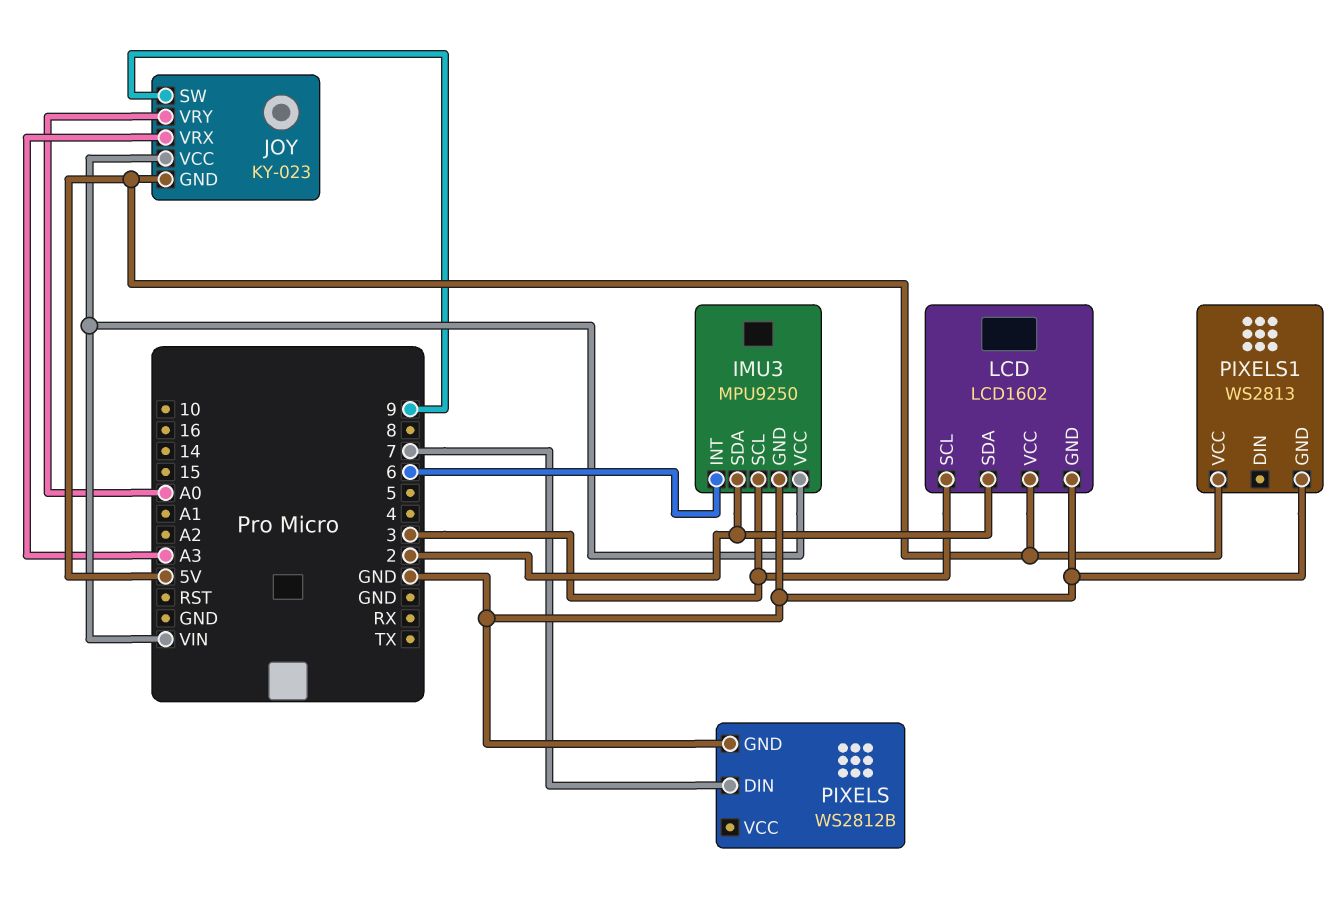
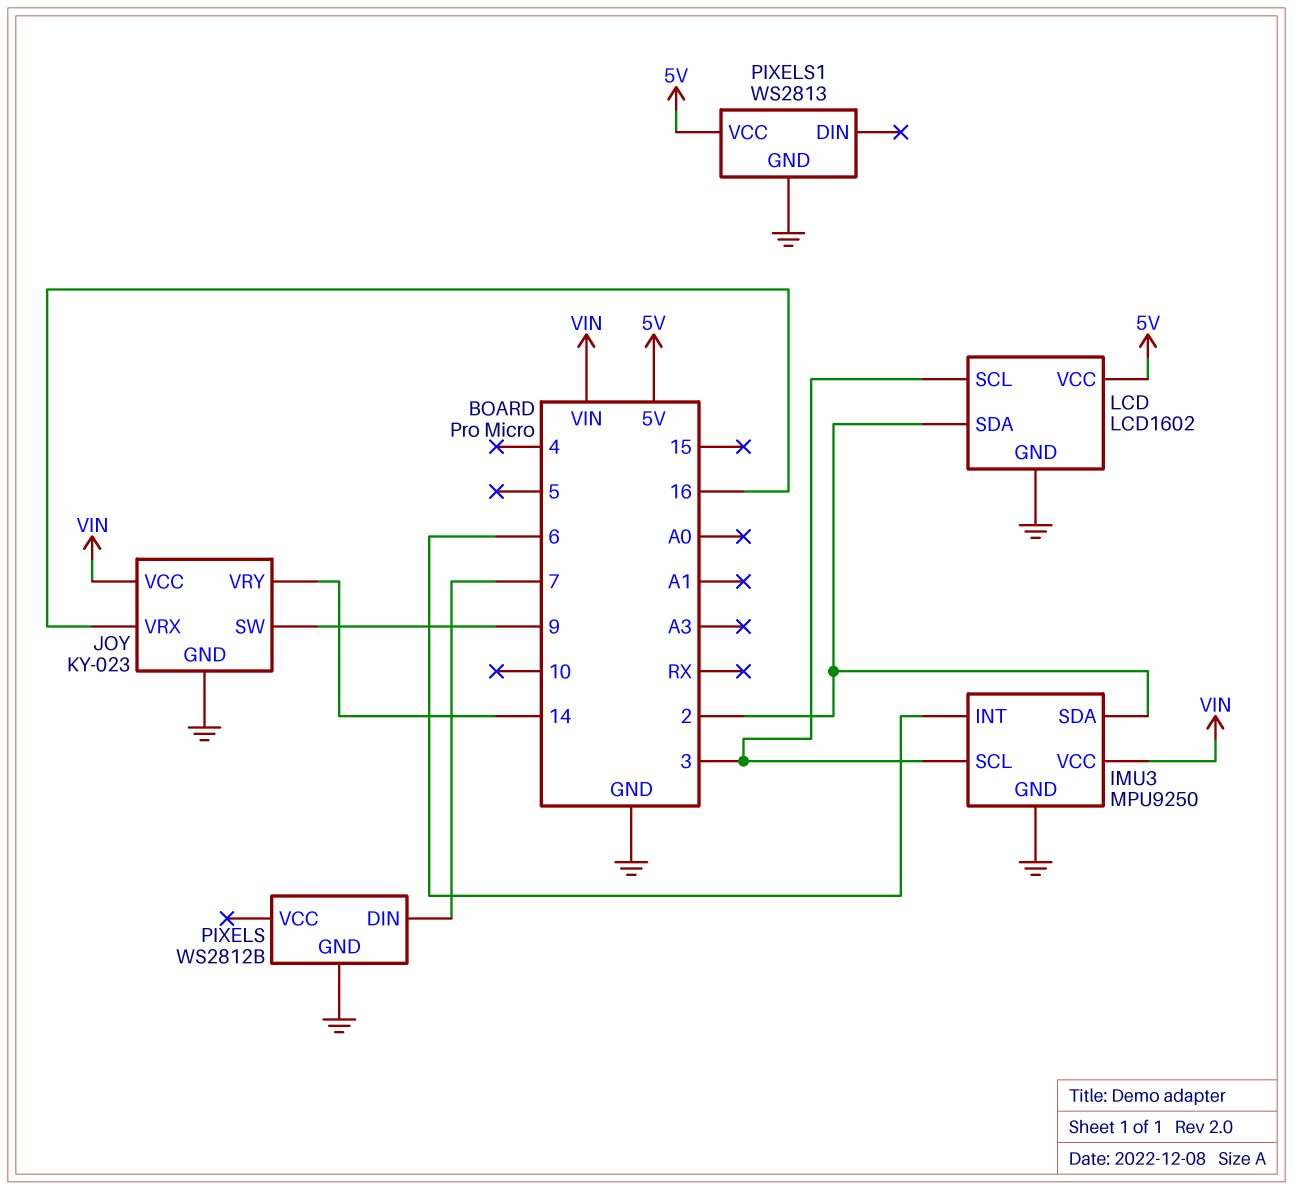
JOY pin GND: 5V -> GND
JOY pin VRX: A3 -> 16
JOY pin VRY: A0 -> 14

